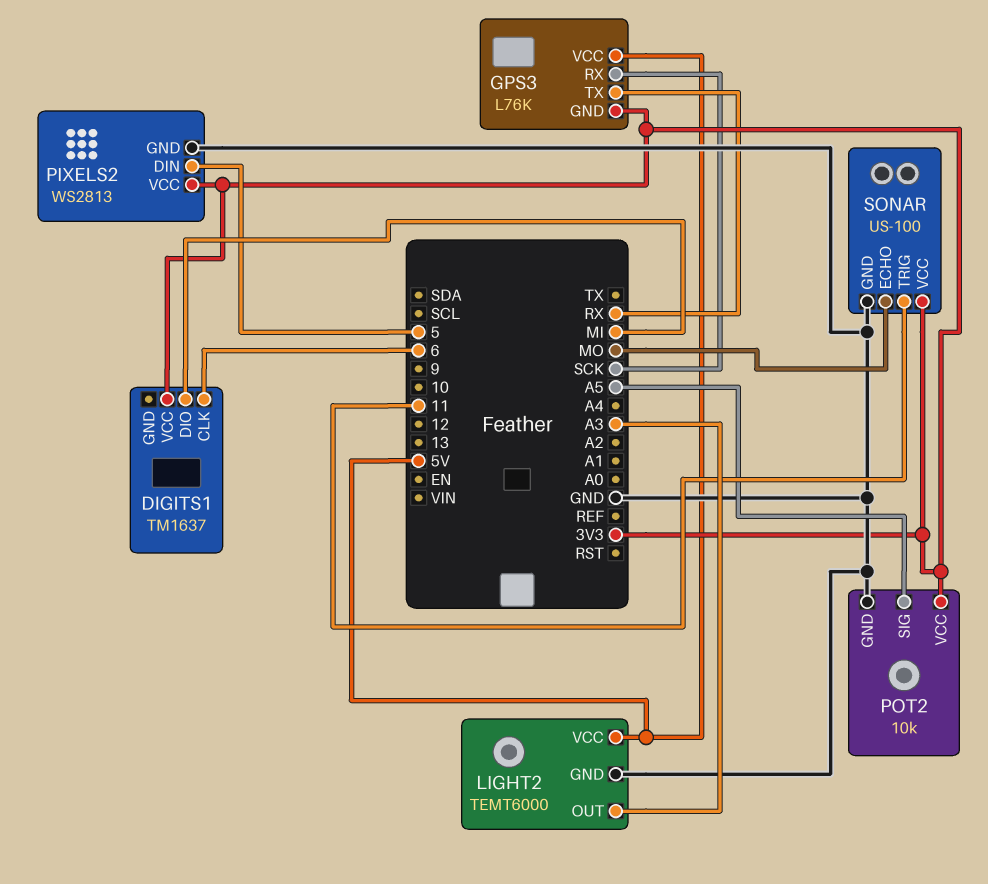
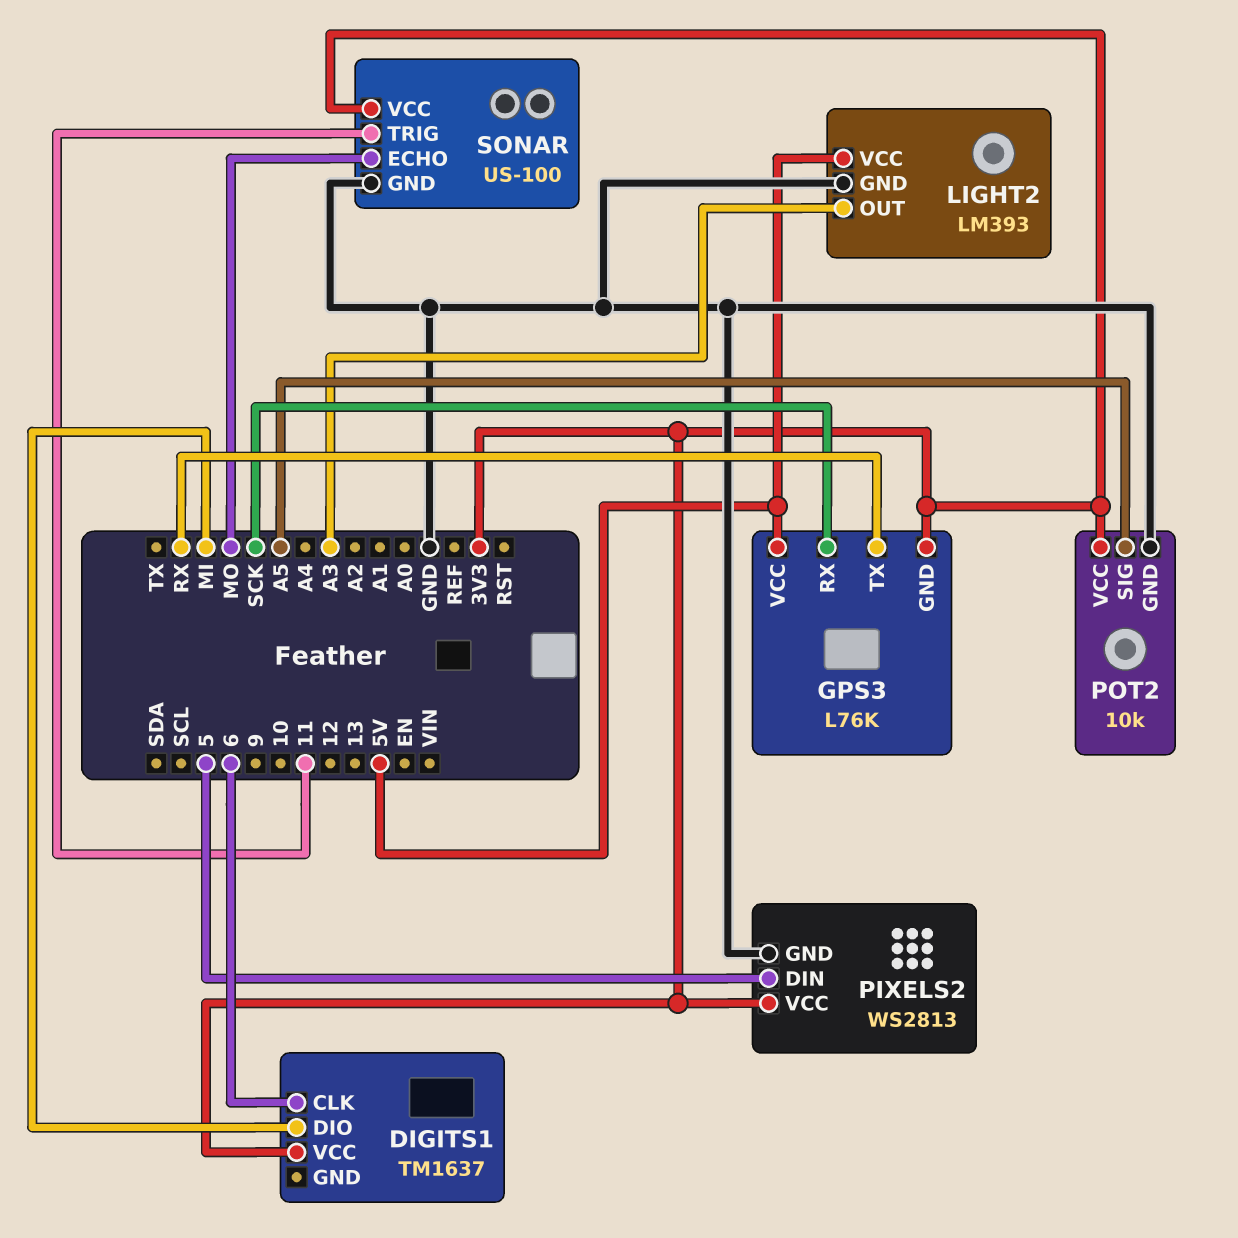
LIGHT2: TEMT6000 -> LM393

